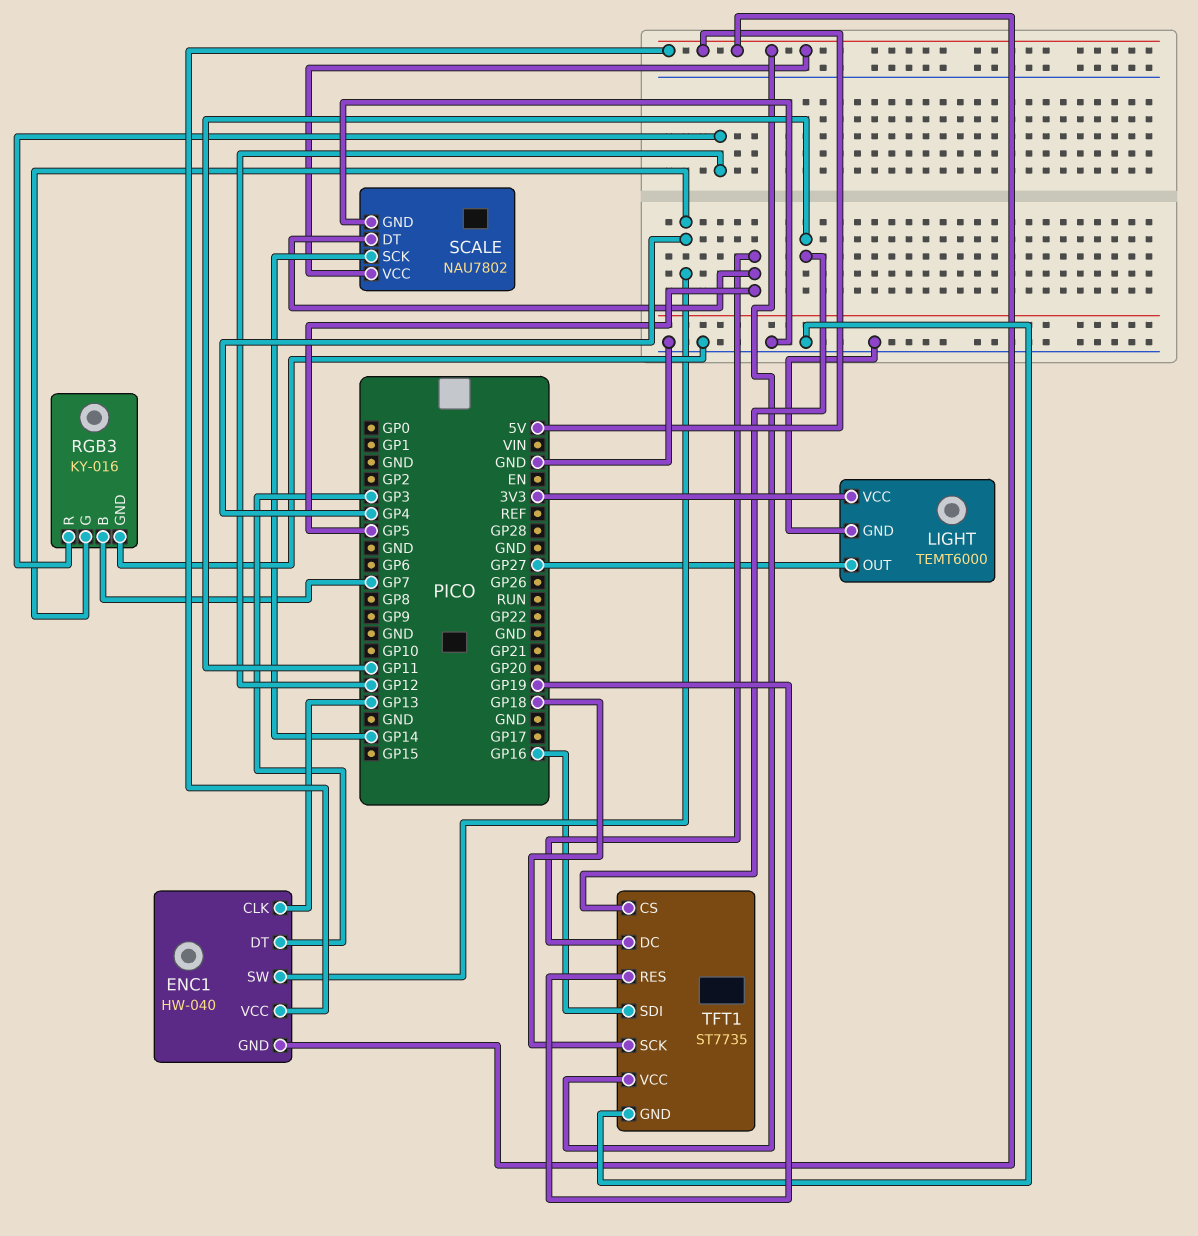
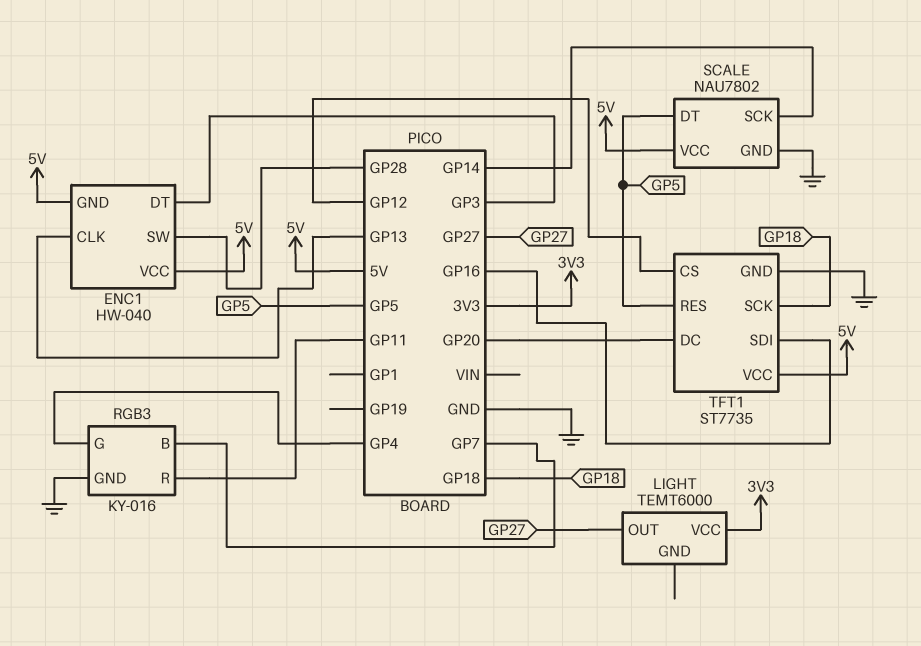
ENC1 pin SW: GP4 -> GP28
LIGHT pin GND: GND -> none
RGB3 pin R: GP12 -> GP11
TFT1 pin CS: GP11 -> GP12
TFT1 pin DC: GP5 -> GP20
TFT1 pin RES: GP19 -> GP5

